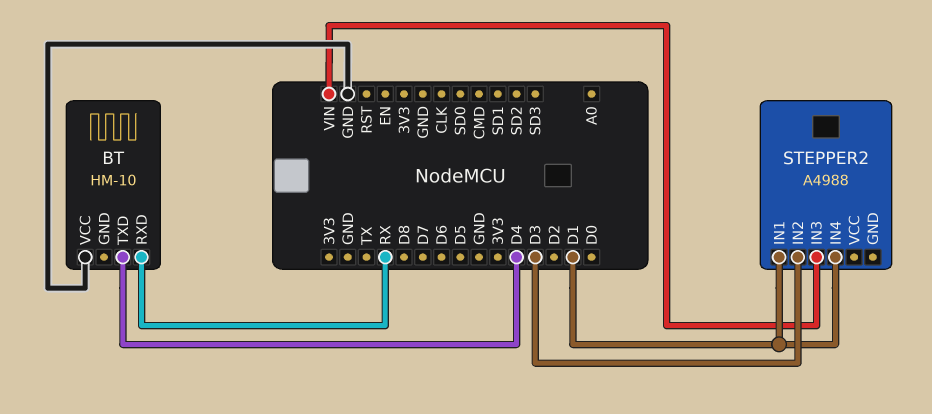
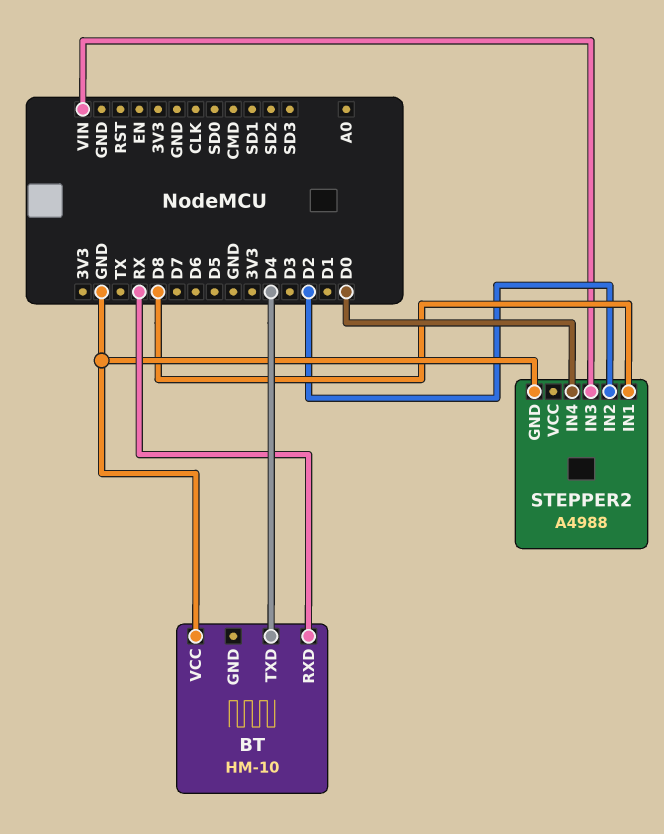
STEPPER2 pin GND: none -> GND
STEPPER2 pin IN1: D1 -> D8
STEPPER2 pin IN2: D3 -> D2
STEPPER2 pin IN4: D1 -> D0

